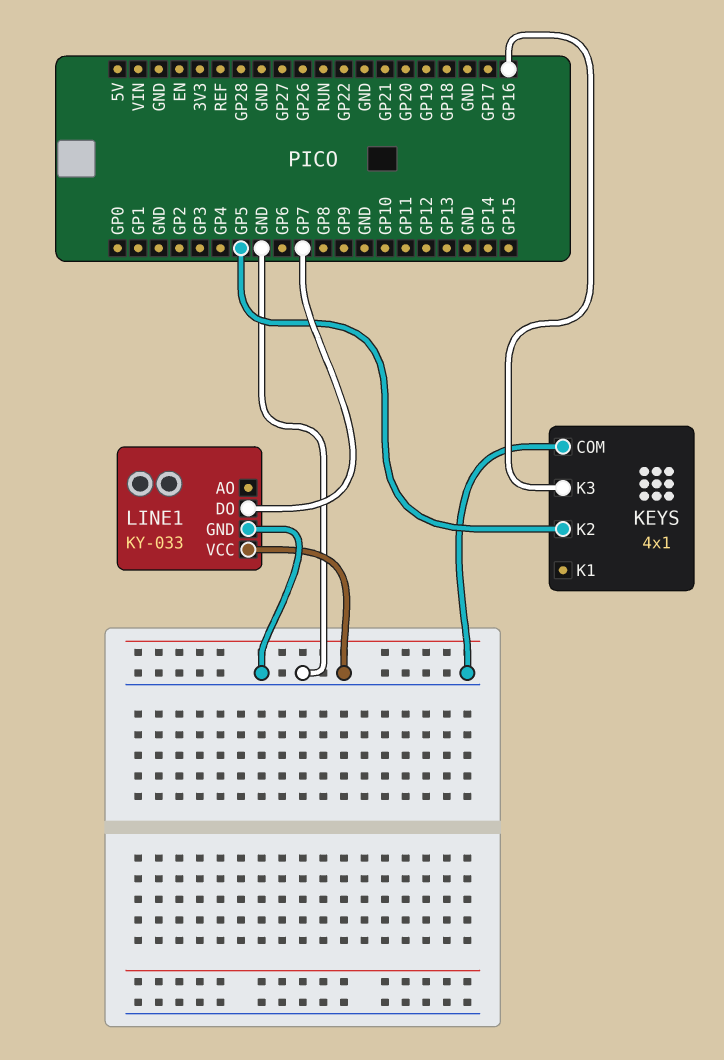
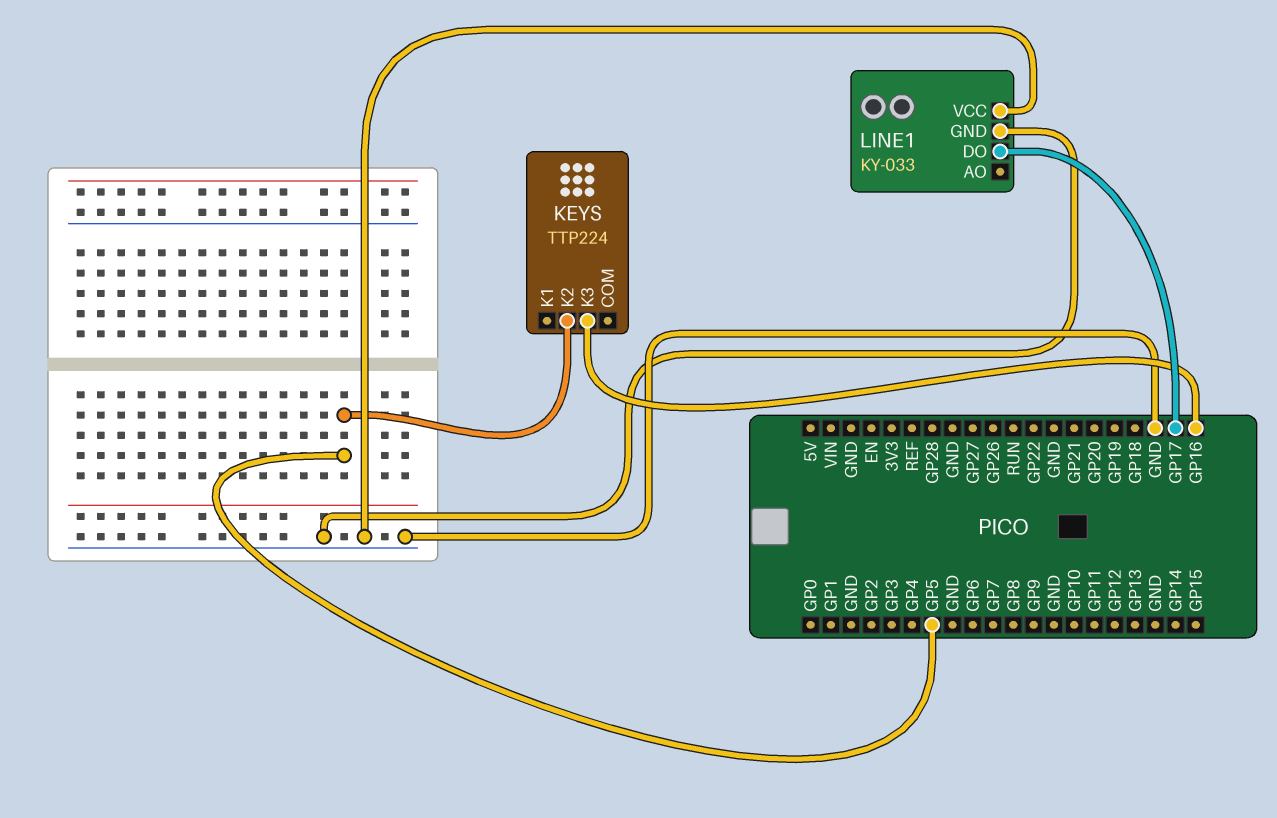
KEYS: 4x1 -> TTP224
KEYS pin COM: GND -> none
LINE1 pin DO: GP7 -> GP17

